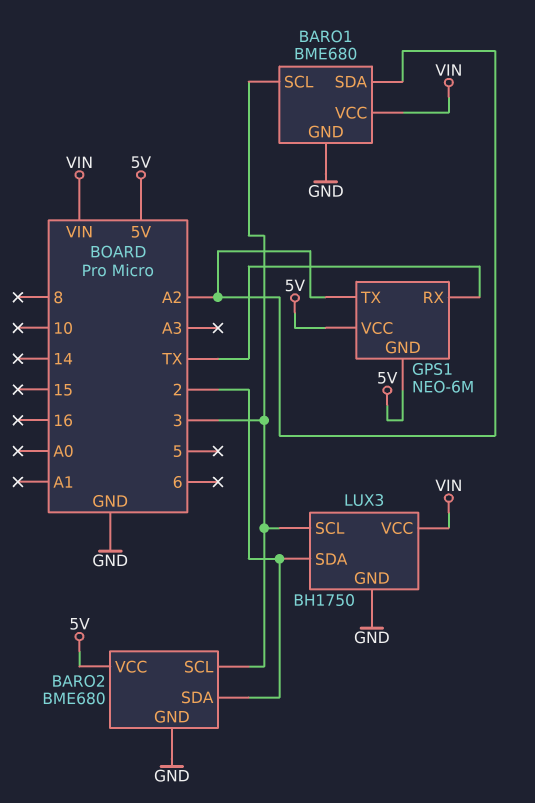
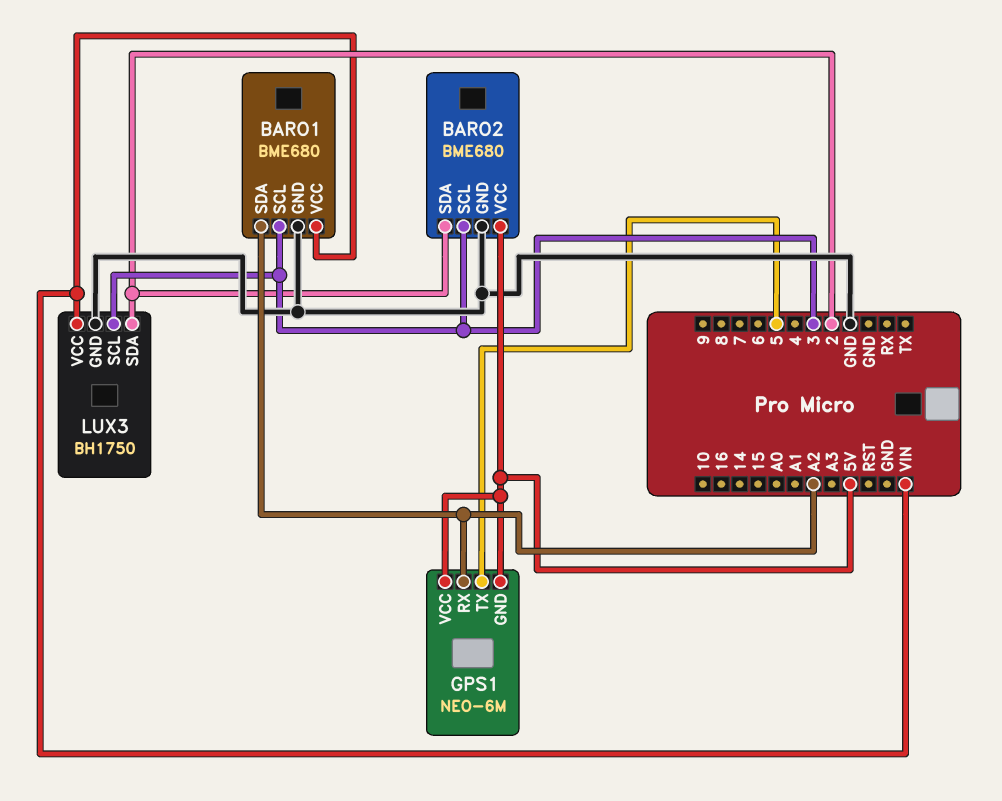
GPS1 pin RX: TX -> A2
GPS1 pin TX: A2 -> 5

